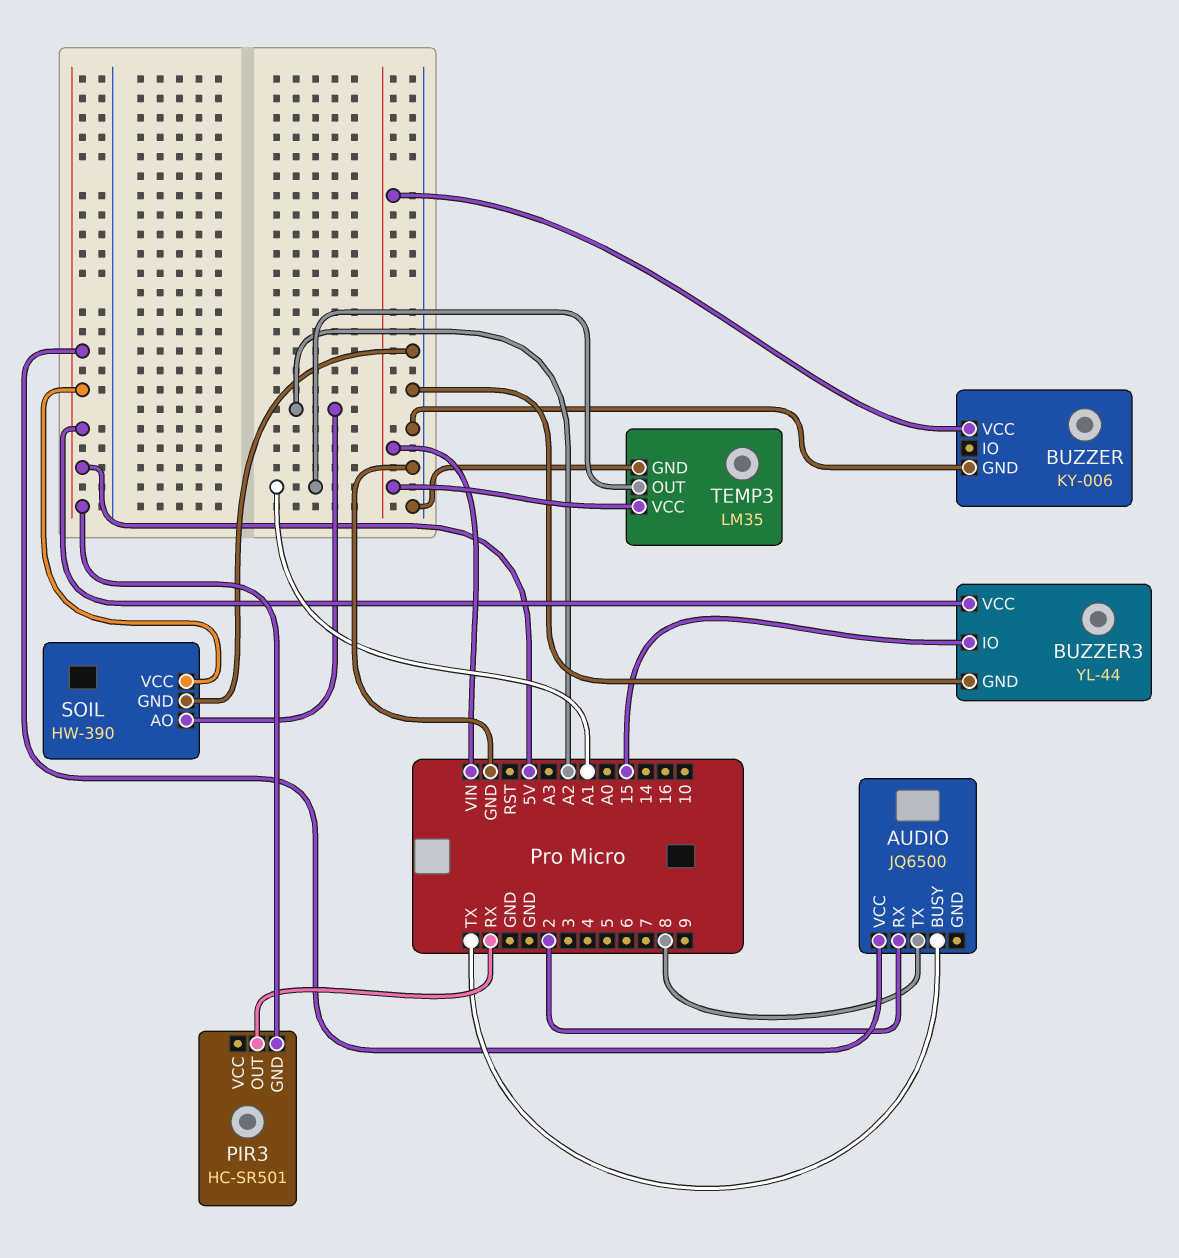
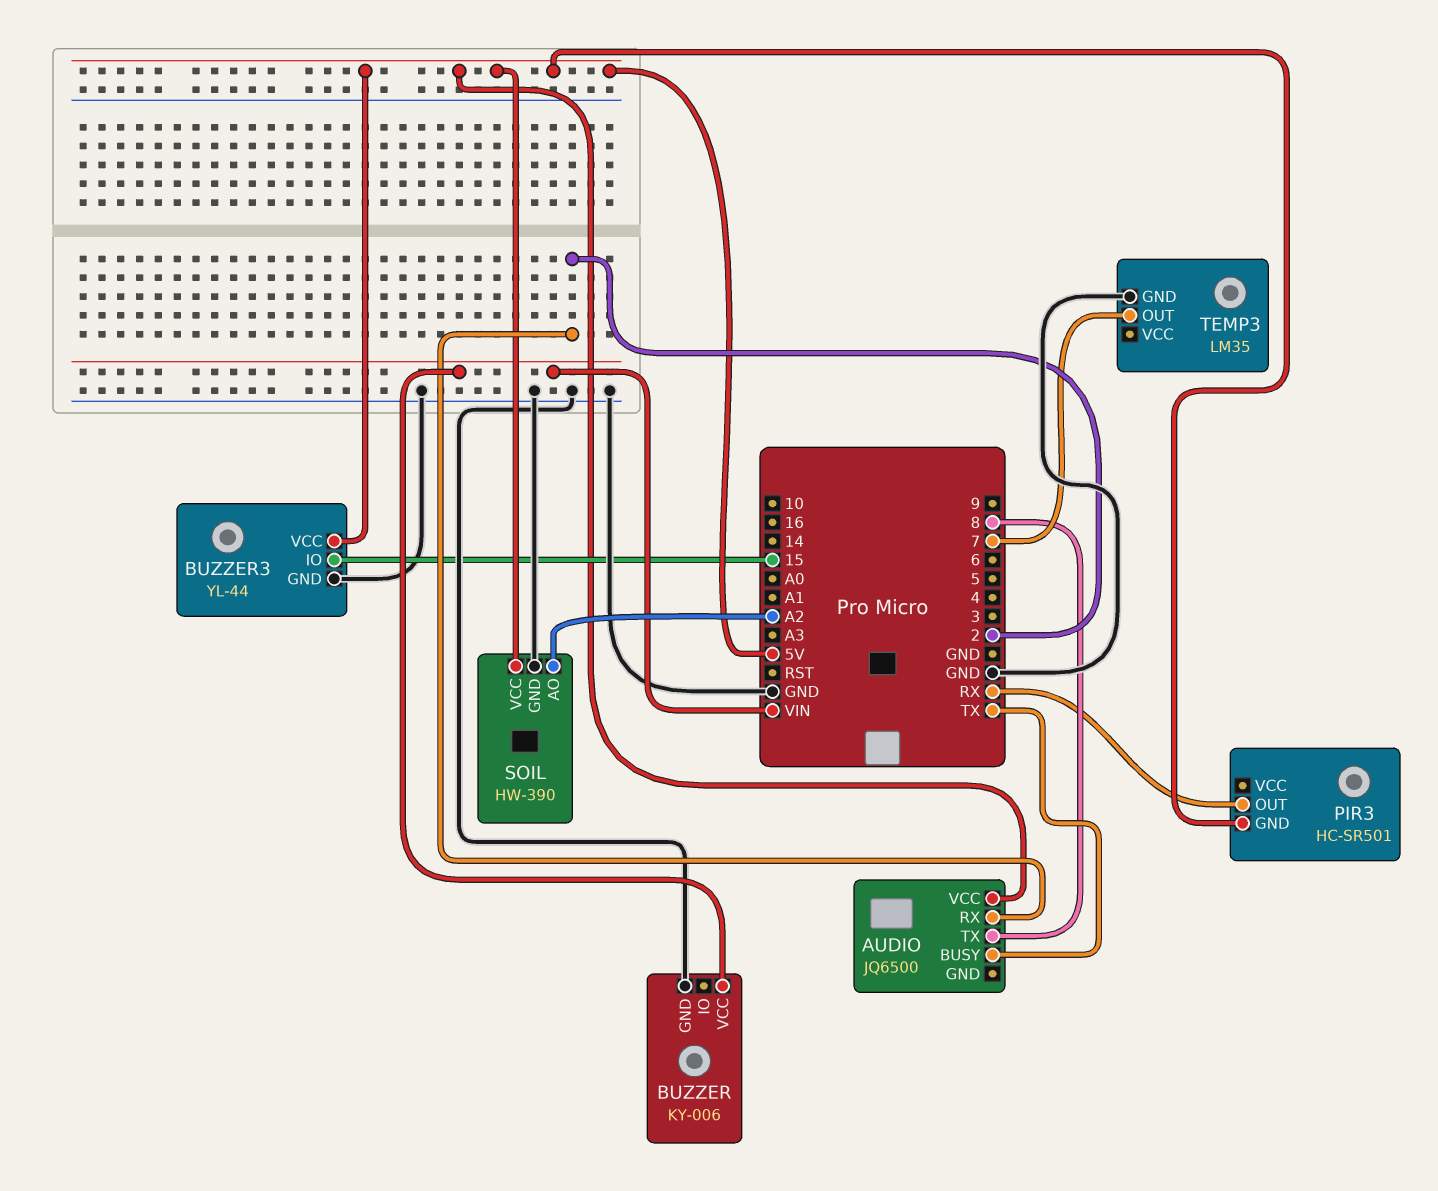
TEMP3 pin OUT: A1 -> 7
TEMP3 pin VCC: VIN -> none

